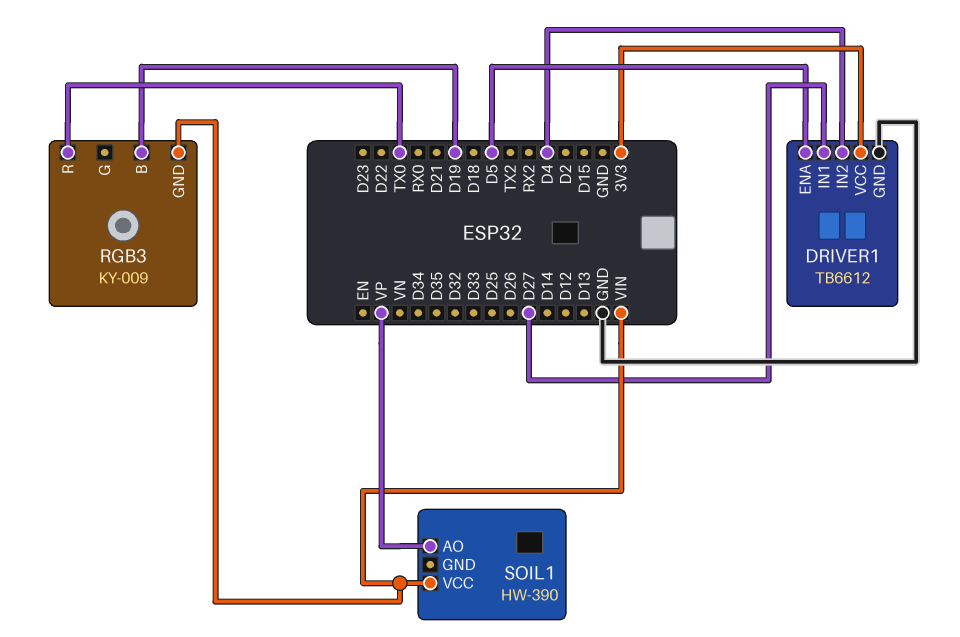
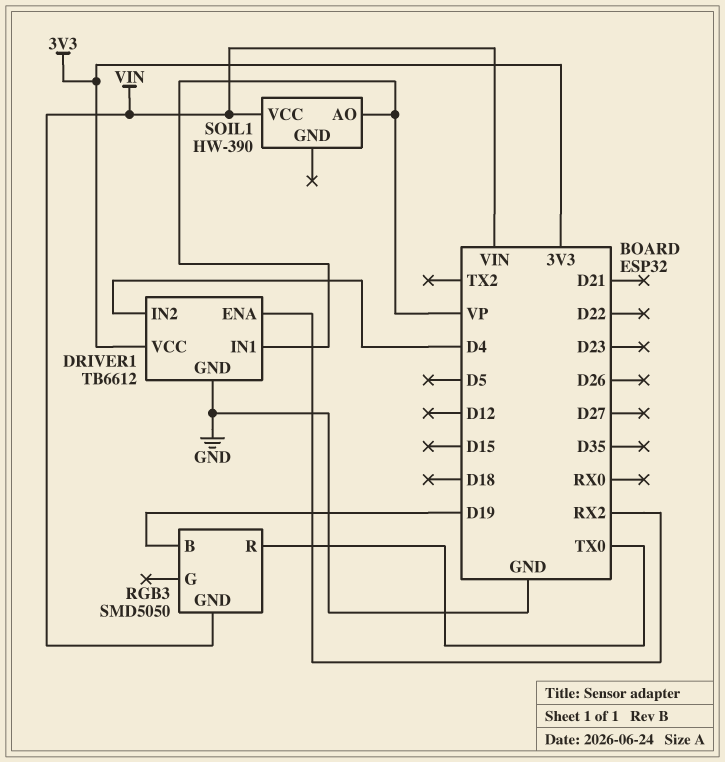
DRIVER1 pin ENA: D5 -> RX2
DRIVER1 pin IN1: D27 -> VP
RGB3: KY-009 -> SMD5050

